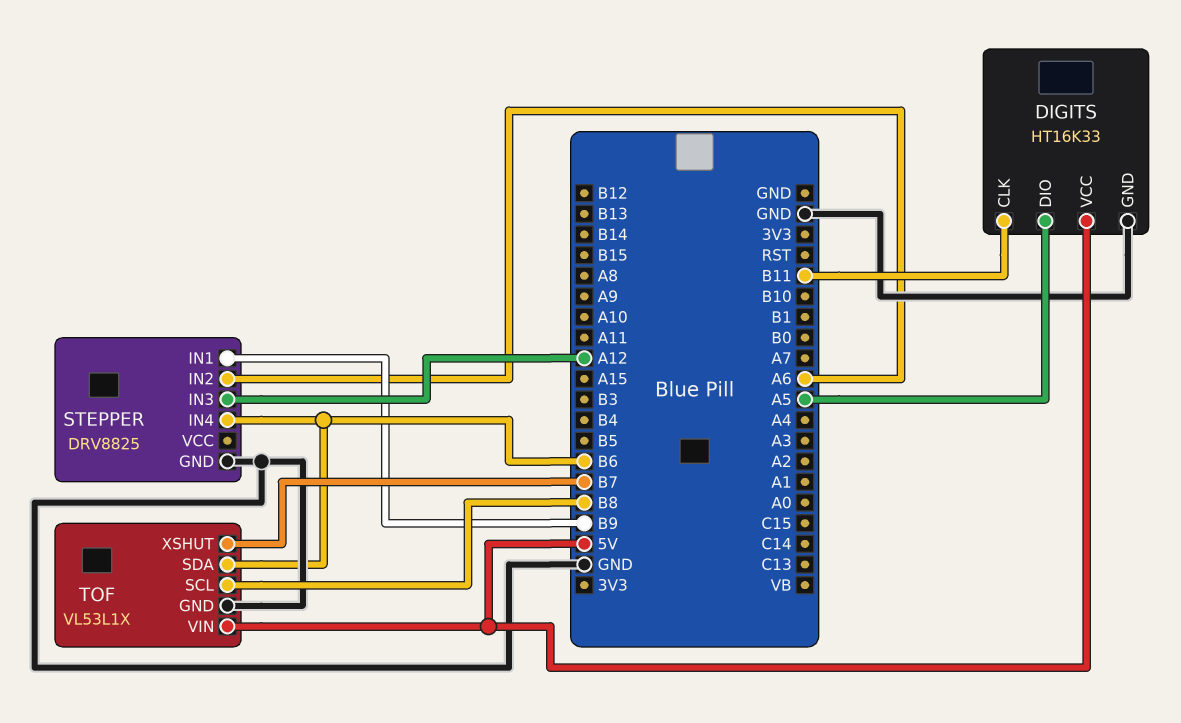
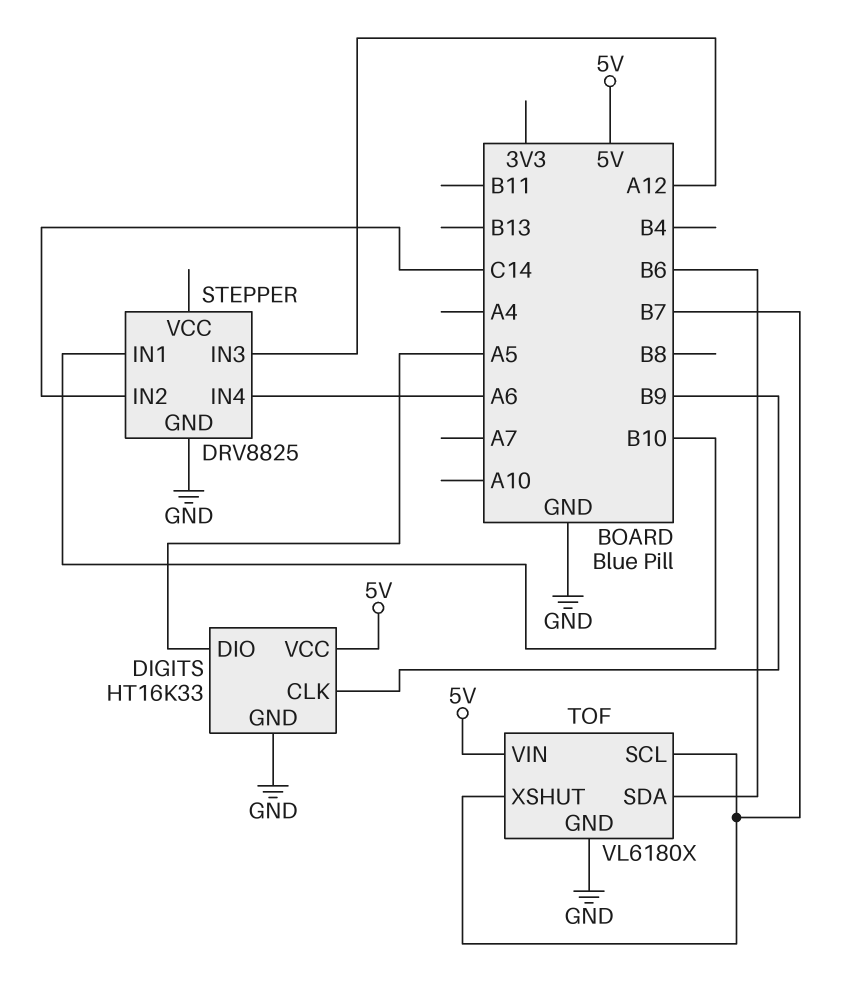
DIGITS pin CLK: B11 -> B9
STEPPER pin IN1: B9 -> B10
STEPPER pin IN2: A6 -> C14
STEPPER pin IN4: B6 -> A6
TOF: VL53L1X -> VL6180X
TOF pin SCL: B8 -> B7

